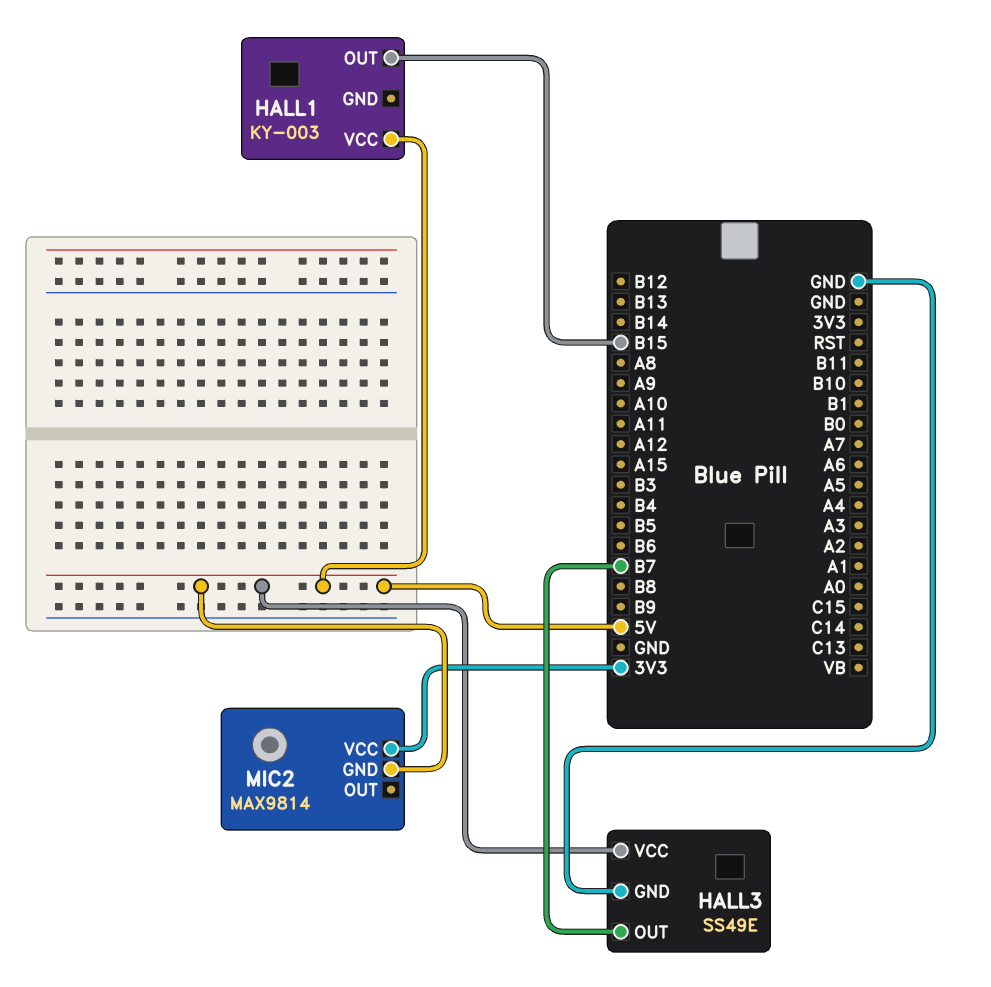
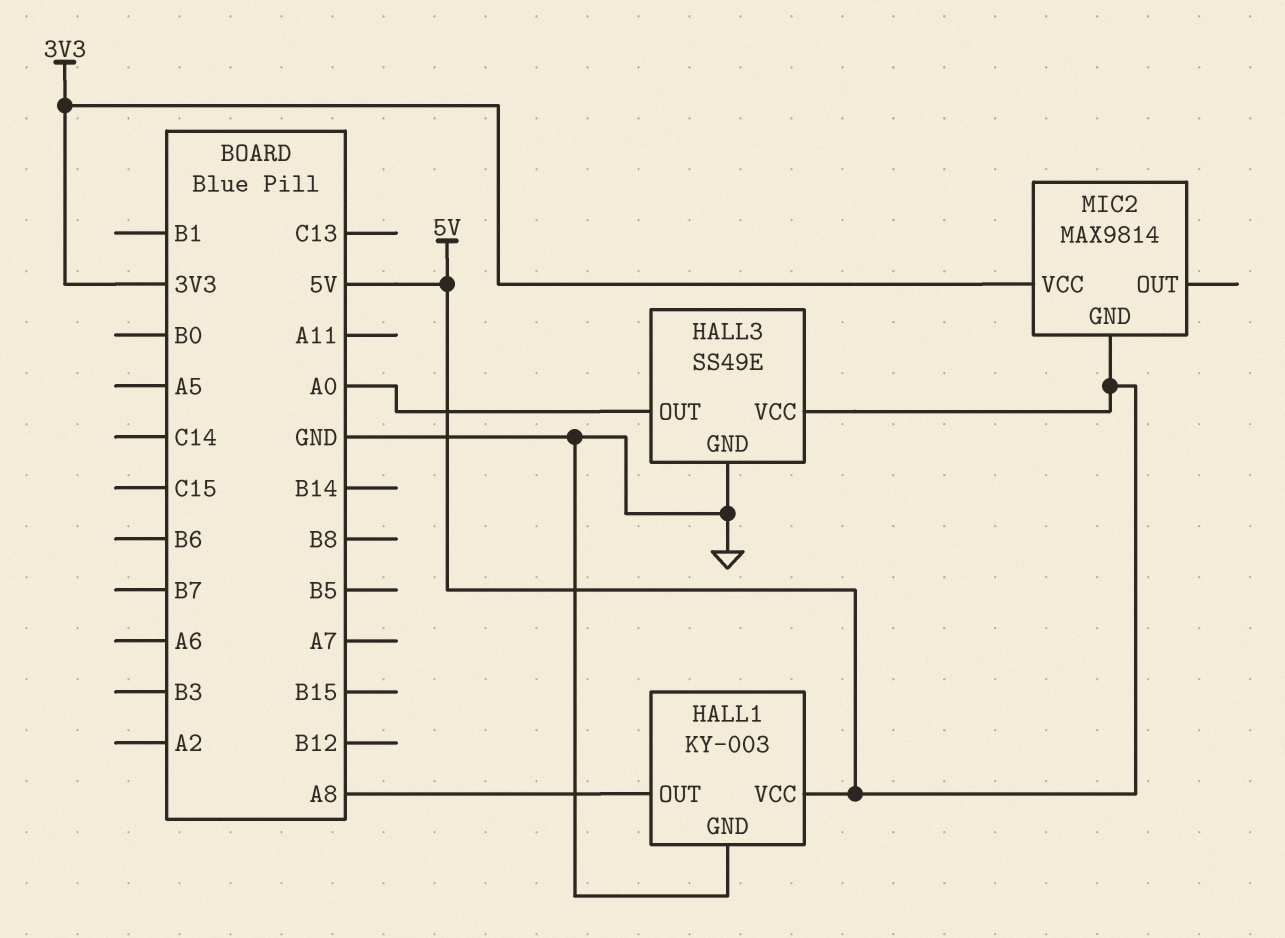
HALL1 pin GND: none -> GND
HALL1 pin OUT: B15 -> A8
HALL3 pin OUT: B7 -> A0

